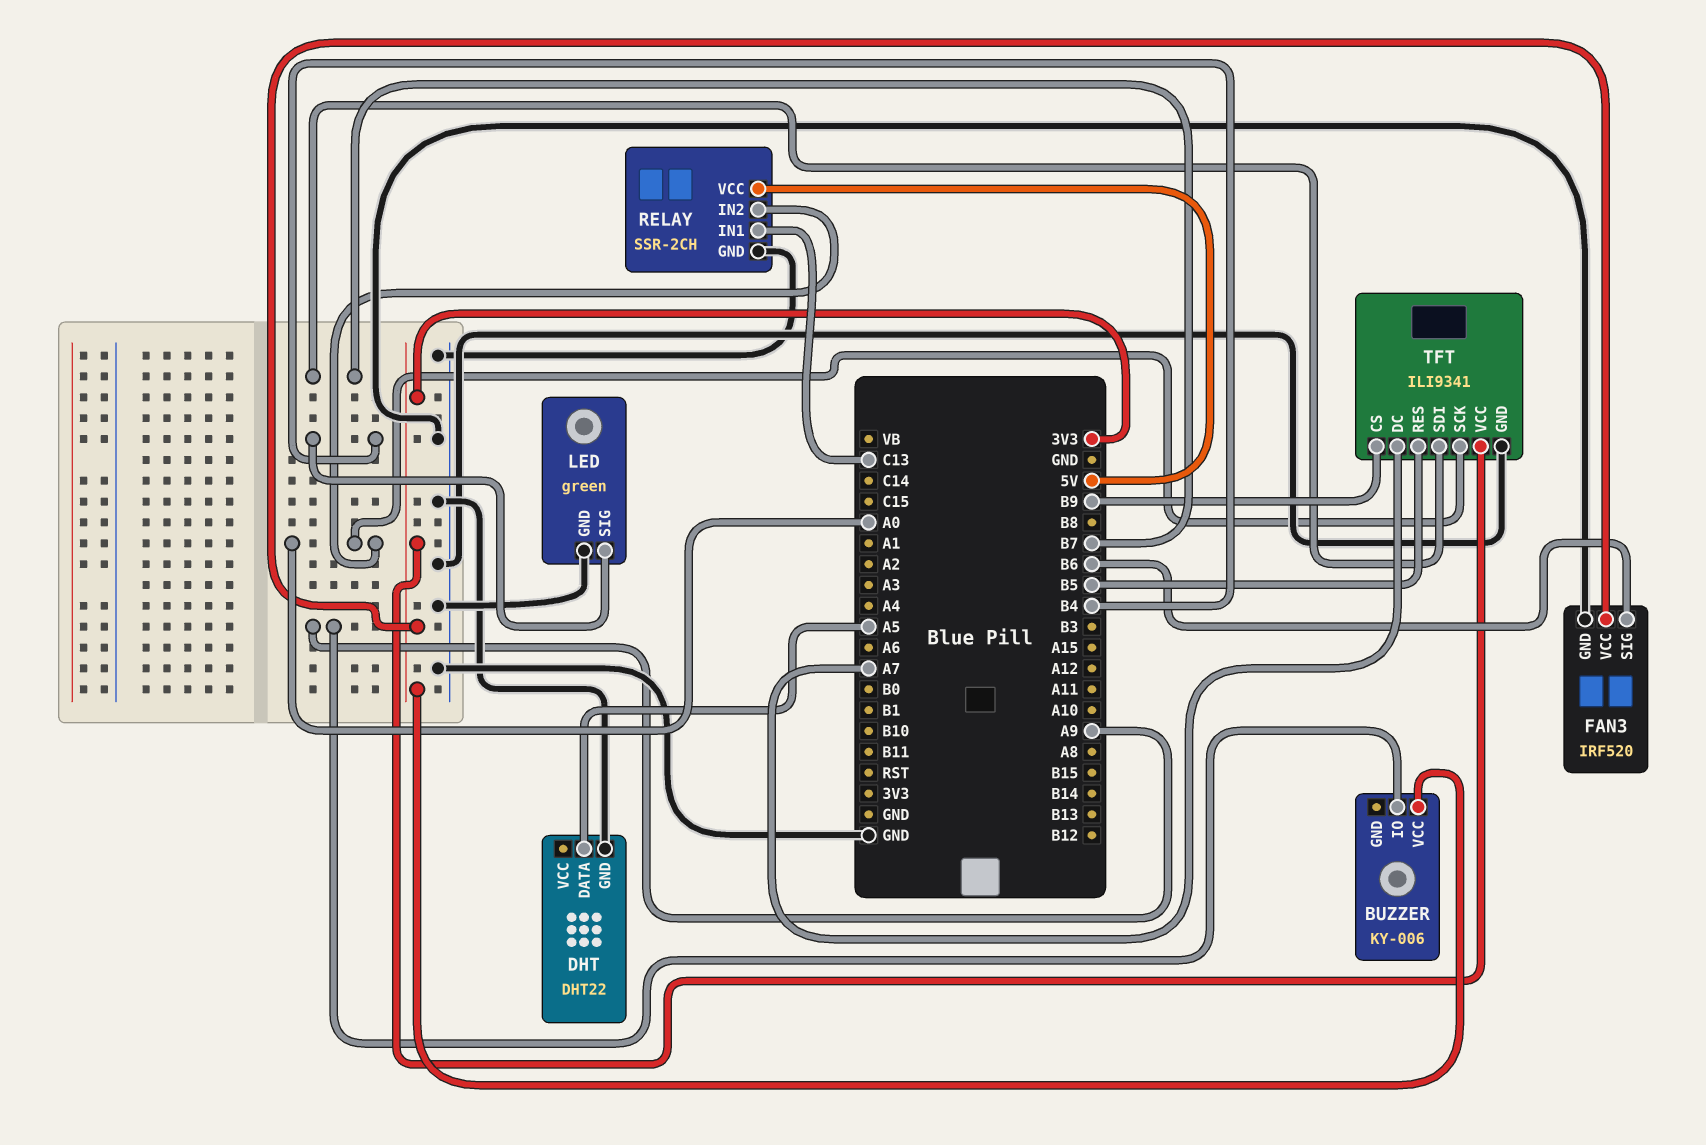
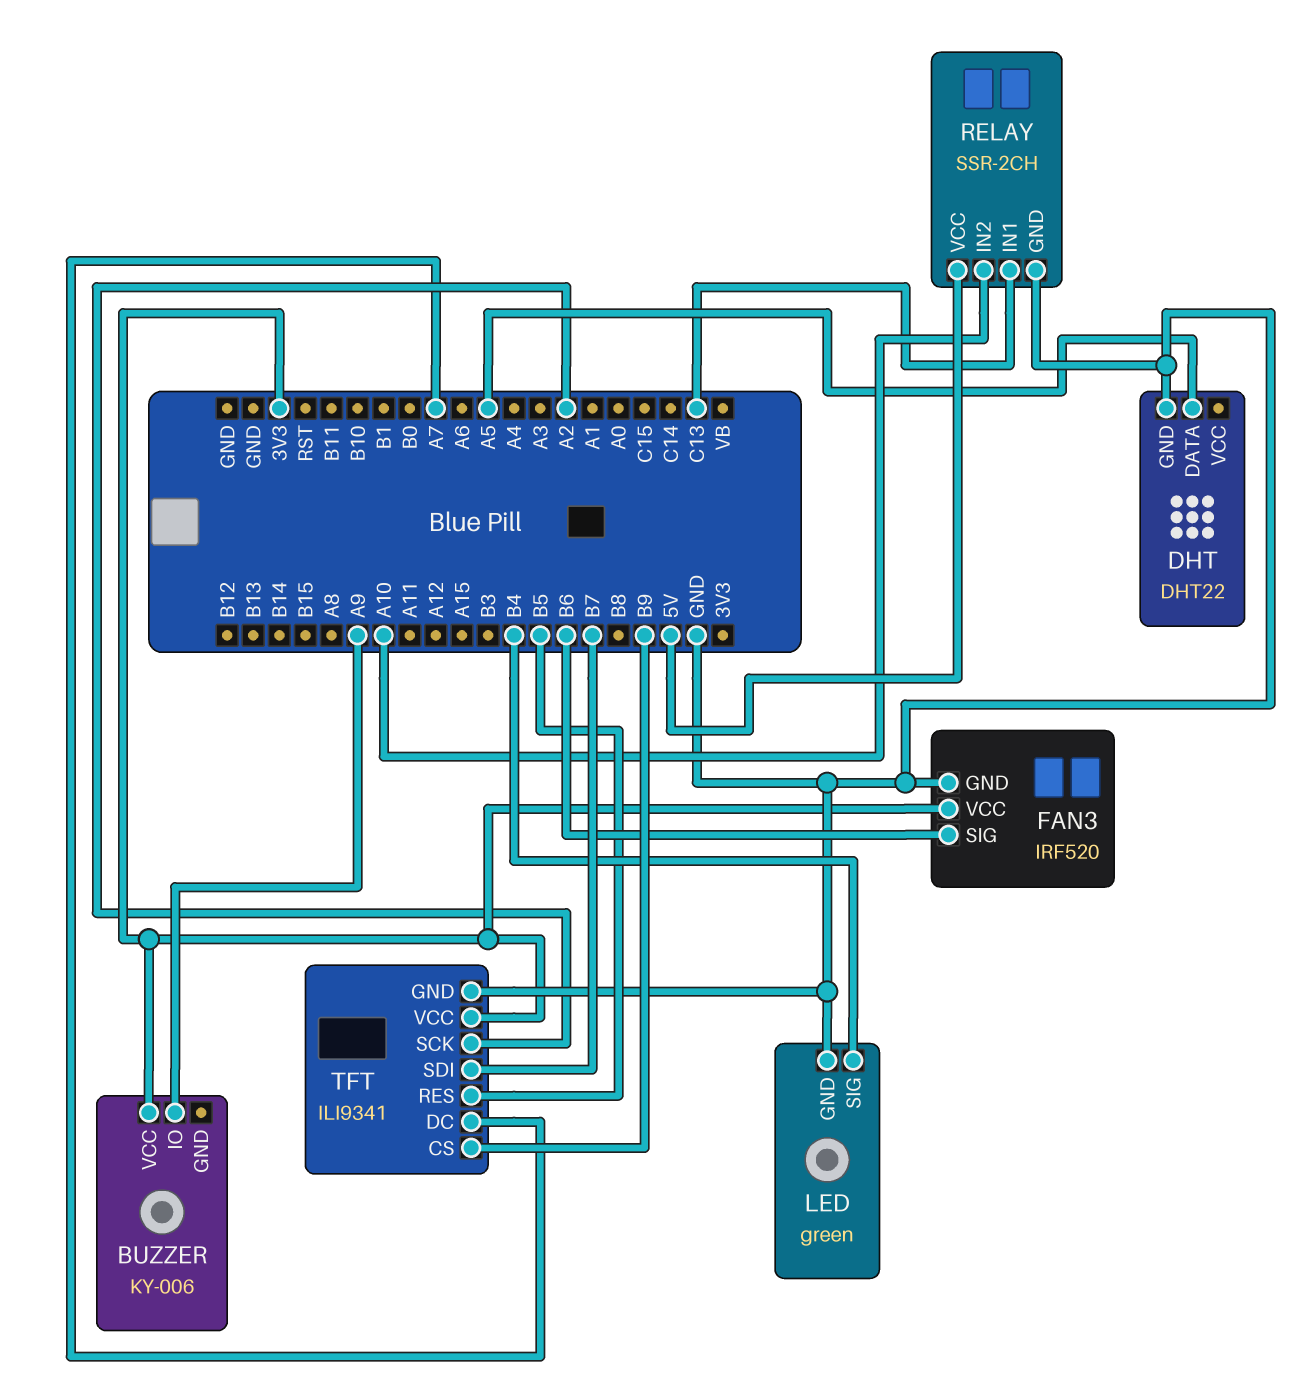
RELAY pin IN2: A0 -> A10
TFT pin SCK: A0 -> A2

